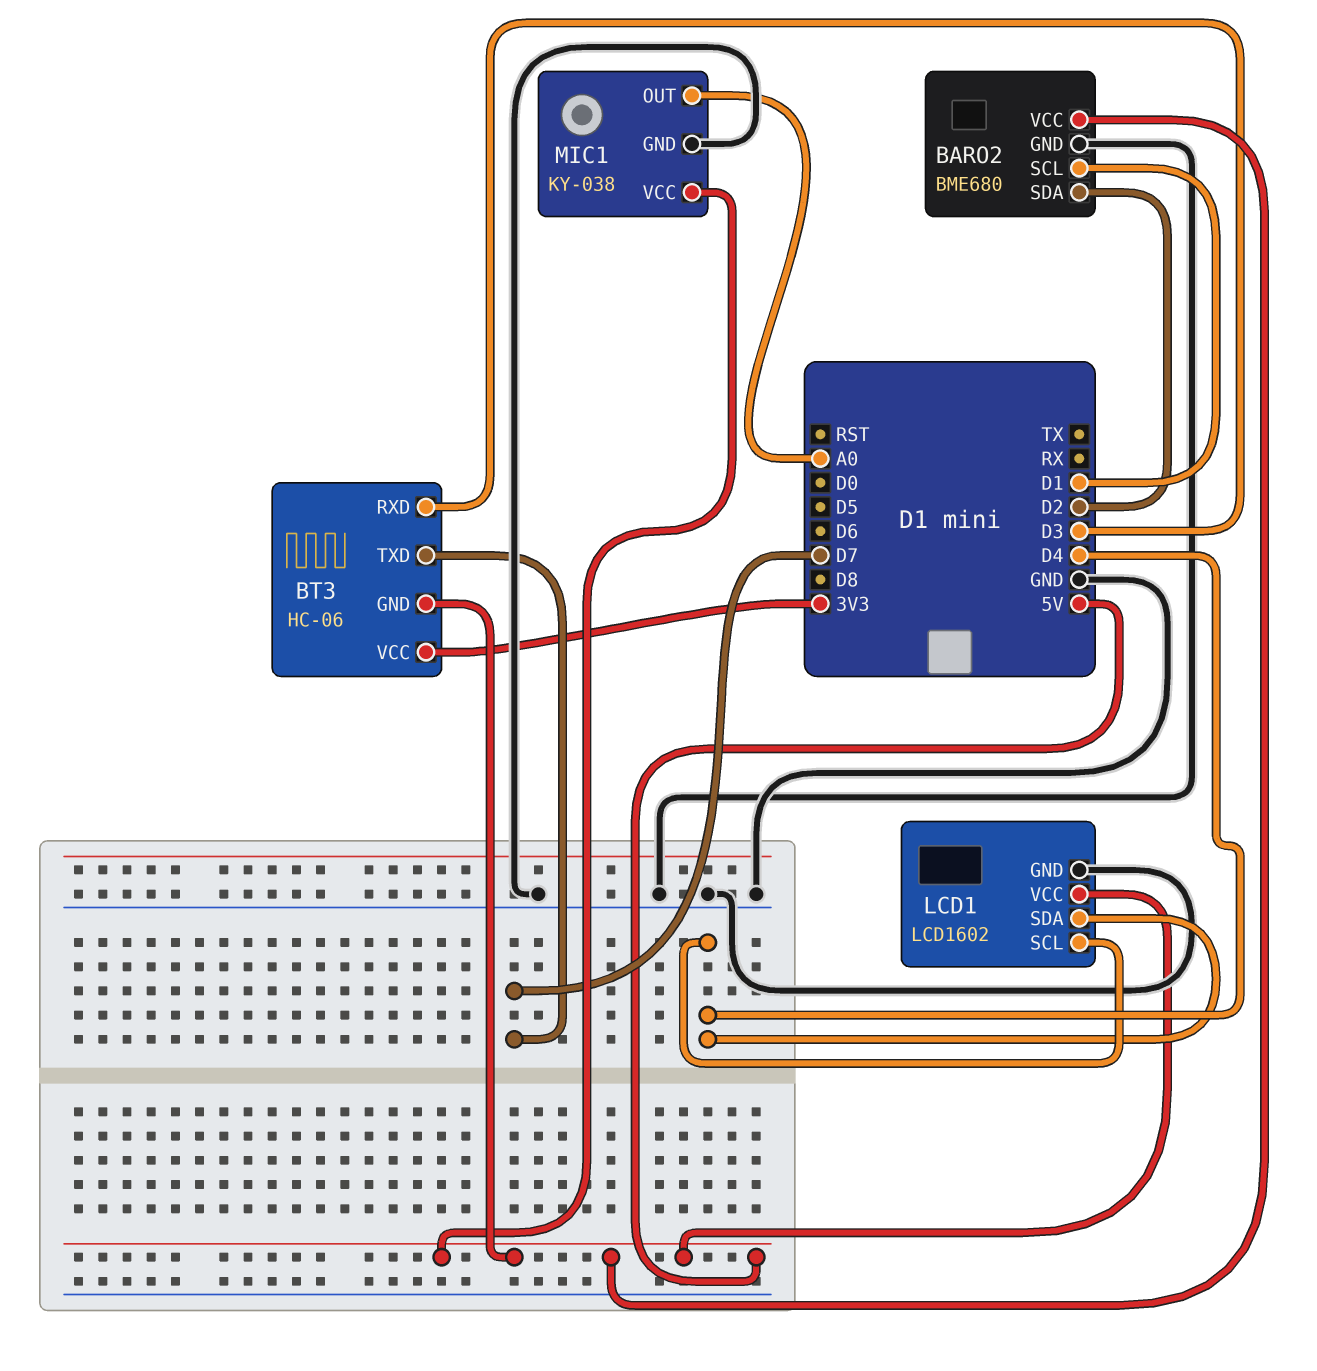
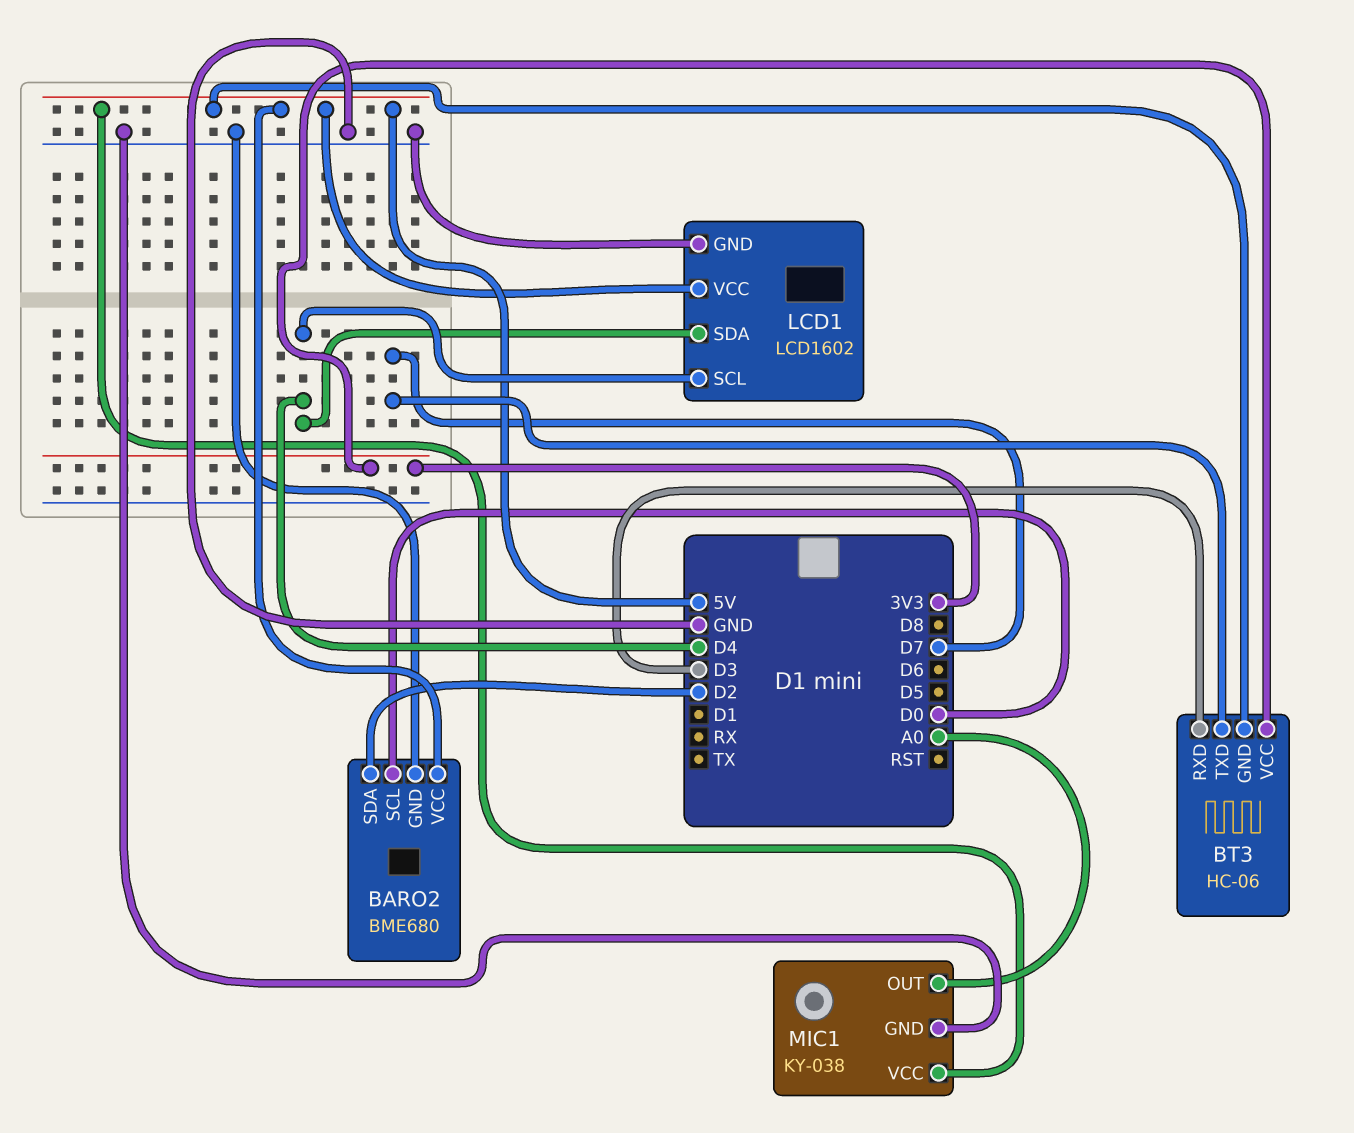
BARO2 pin SCL: D1 -> D0

